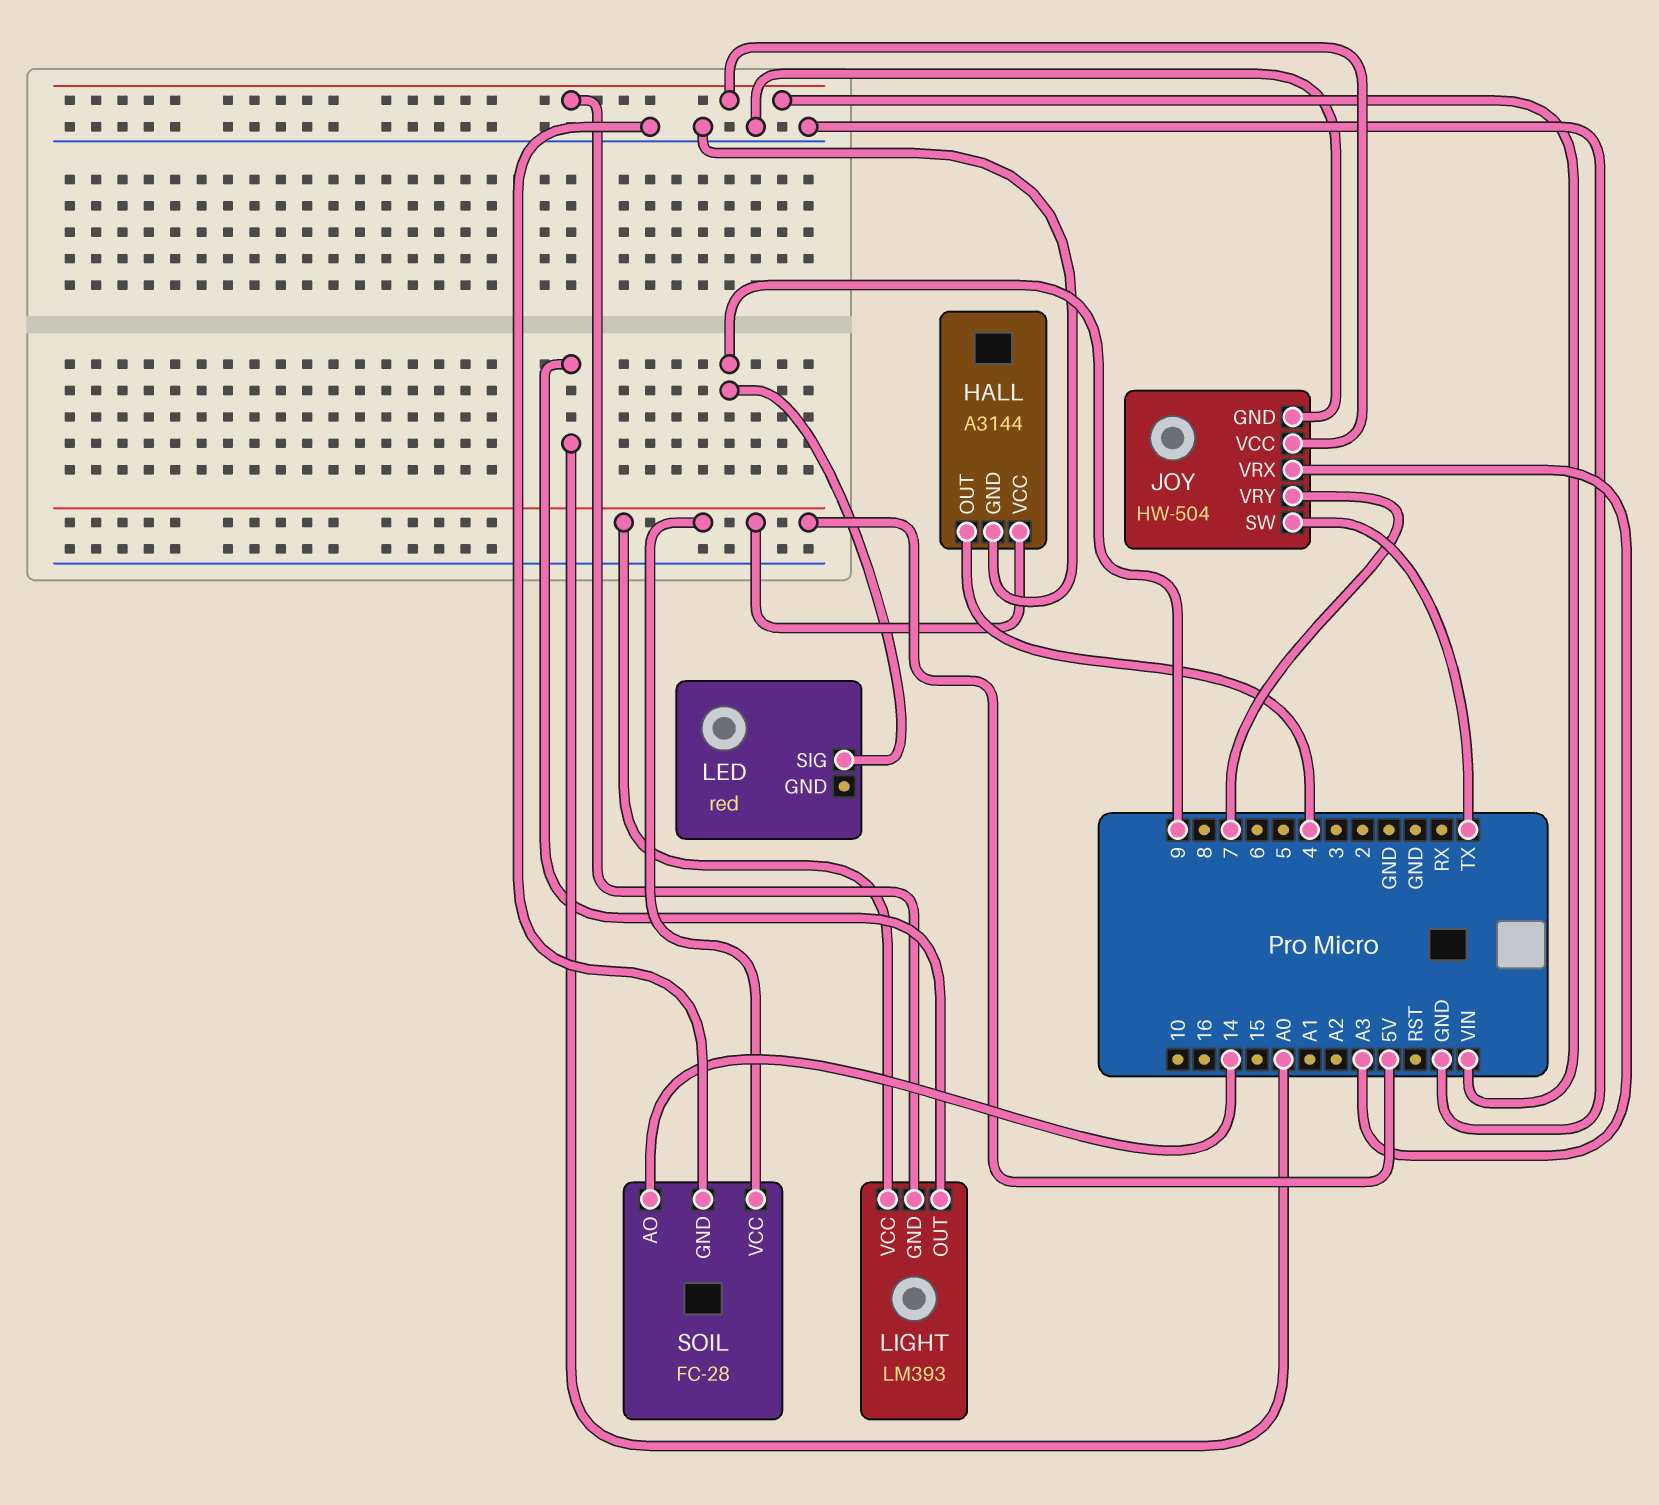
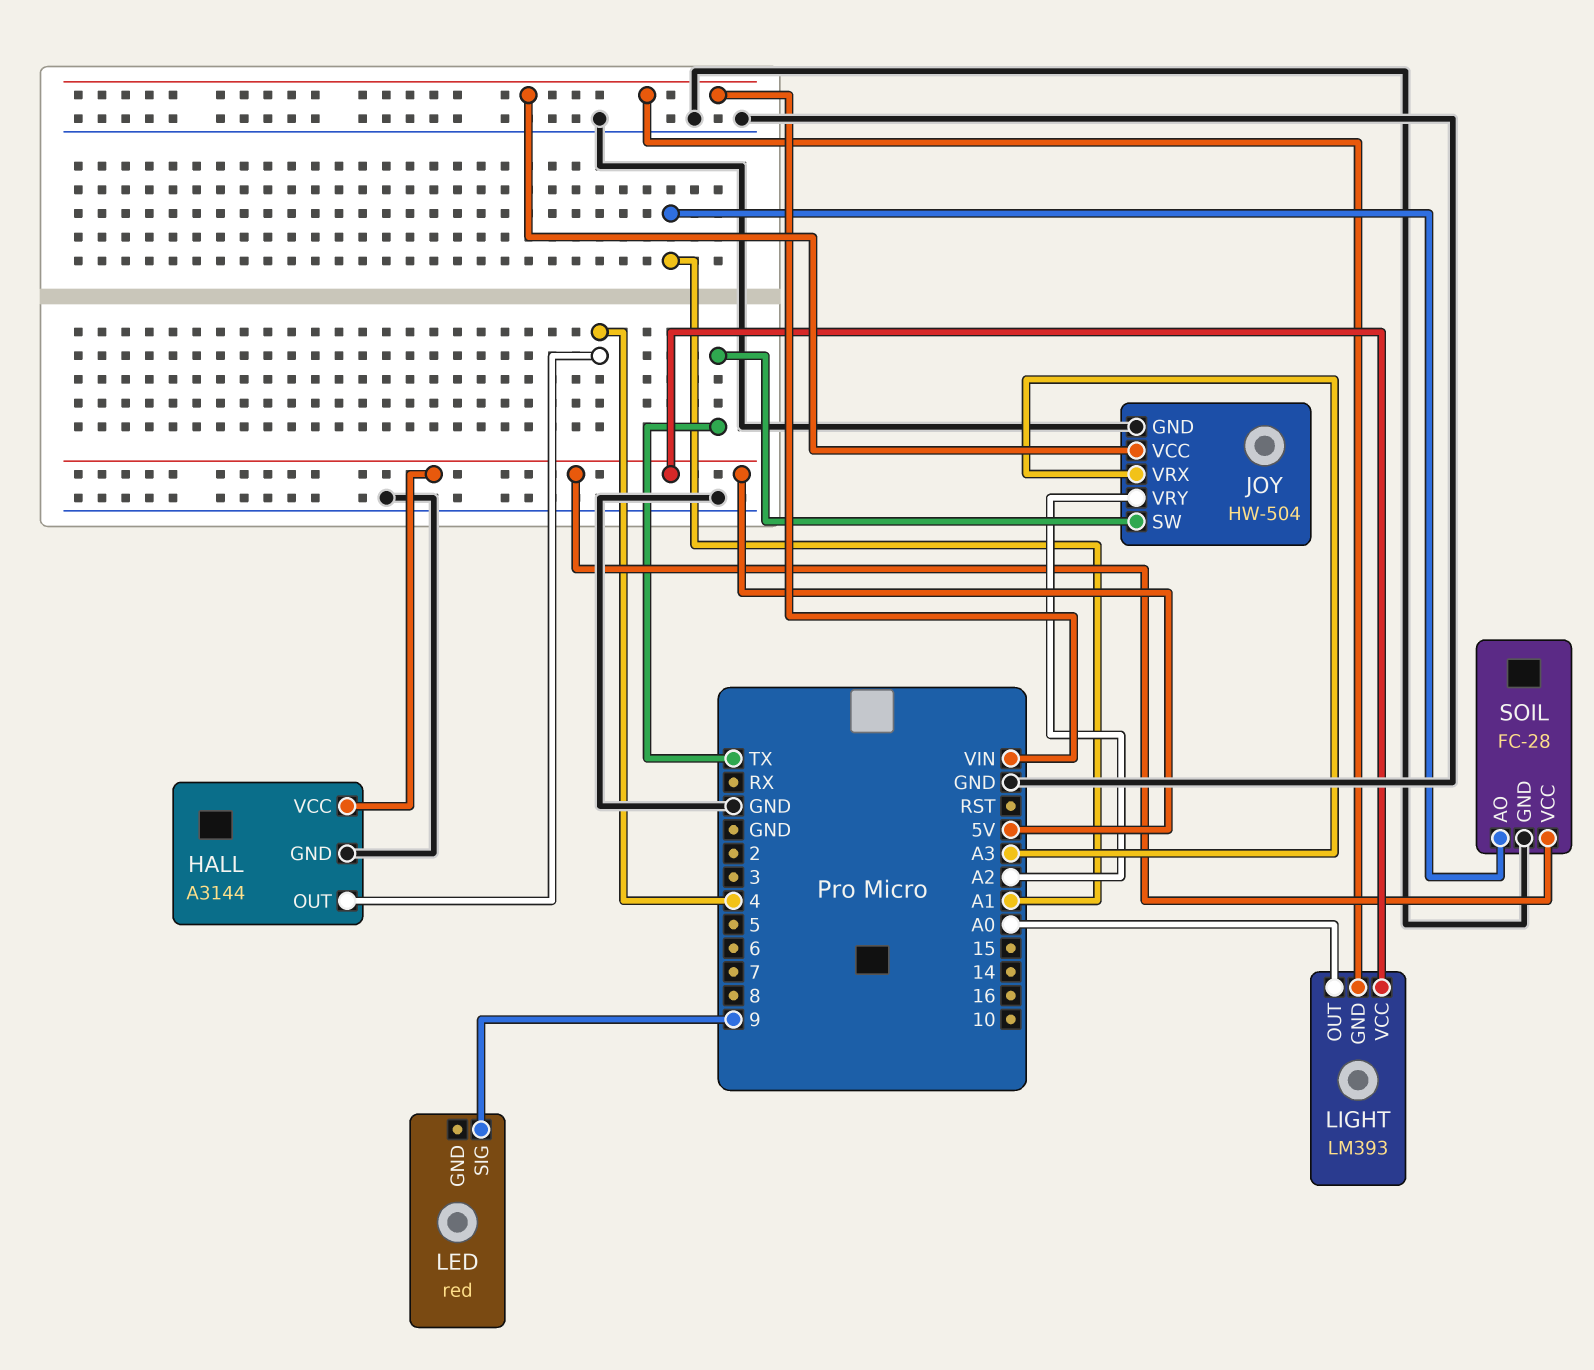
JOY pin VRY: 7 -> A2
SOIL pin AO: 14 -> A1

